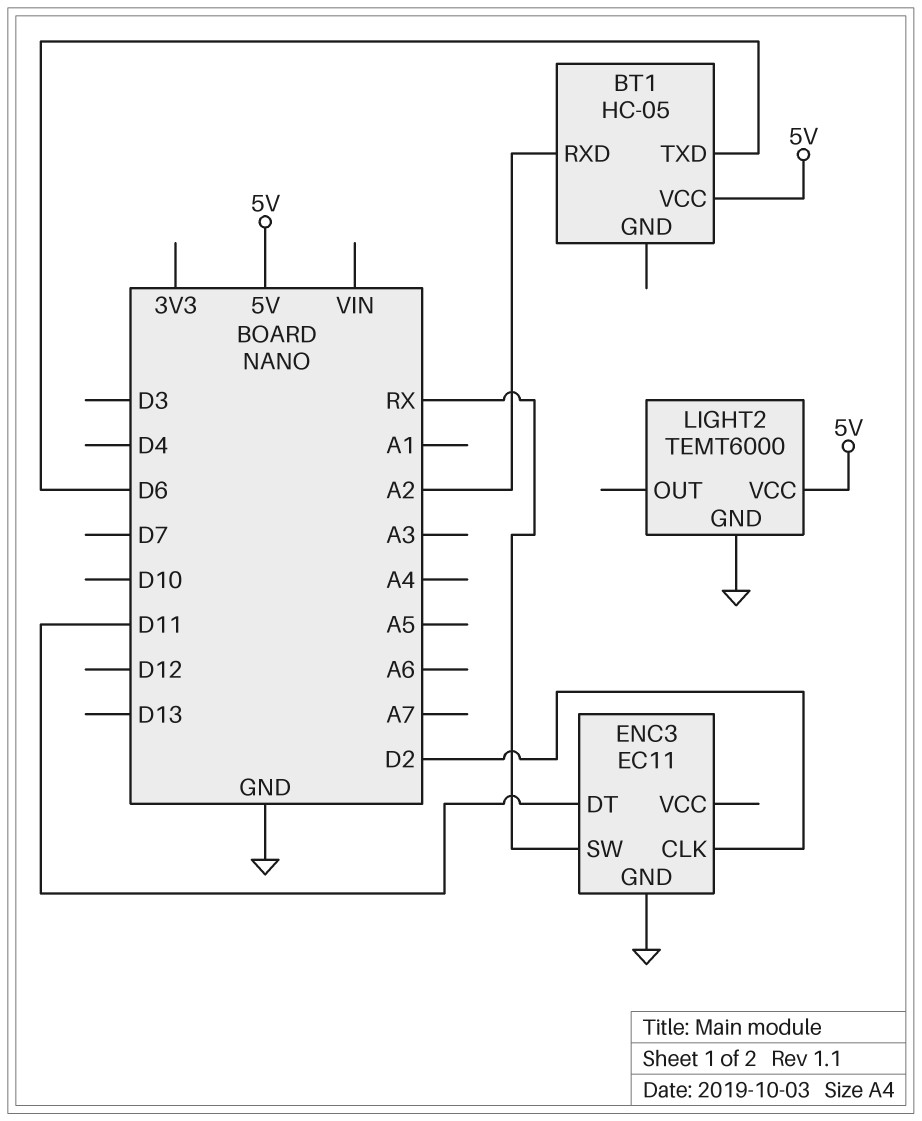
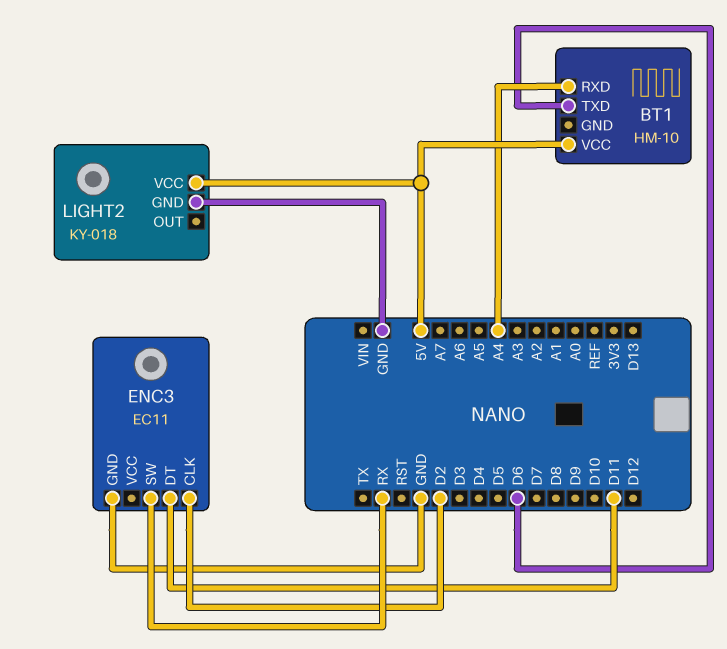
BT1: HC-05 -> HM-10
BT1 pin RXD: A2 -> A4
LIGHT2: TEMT6000 -> KY-018

